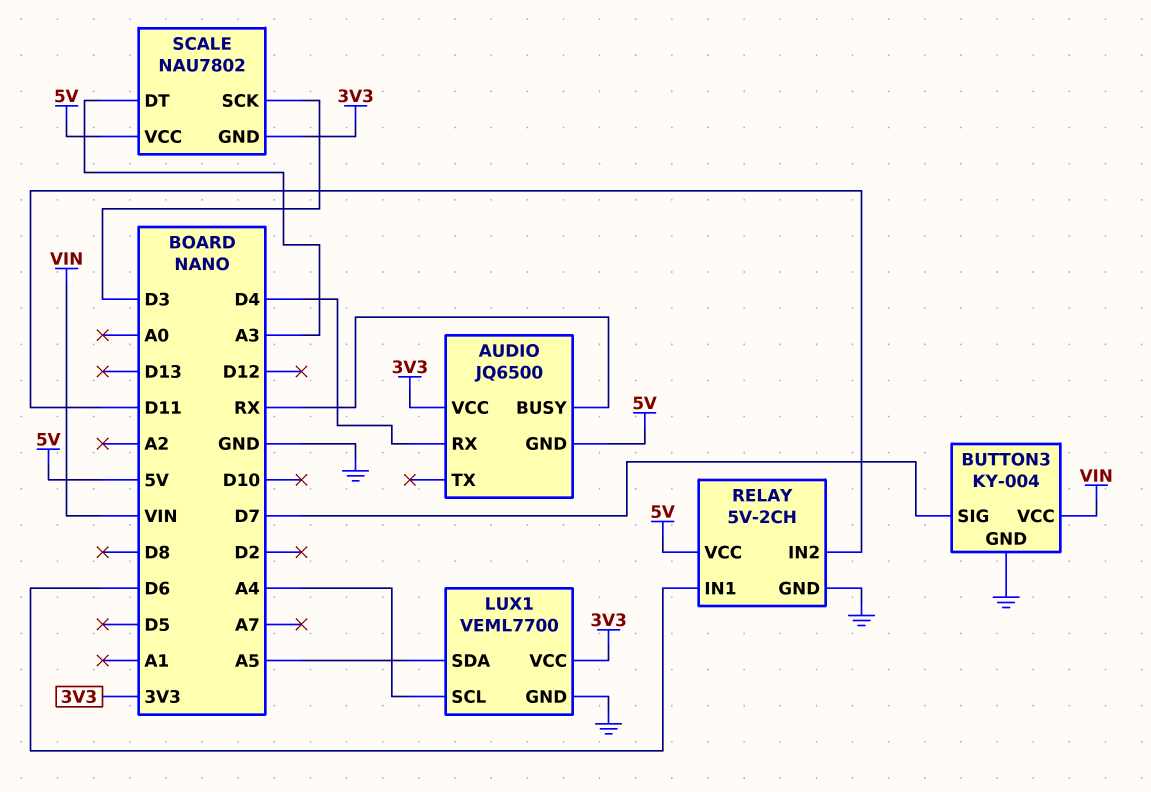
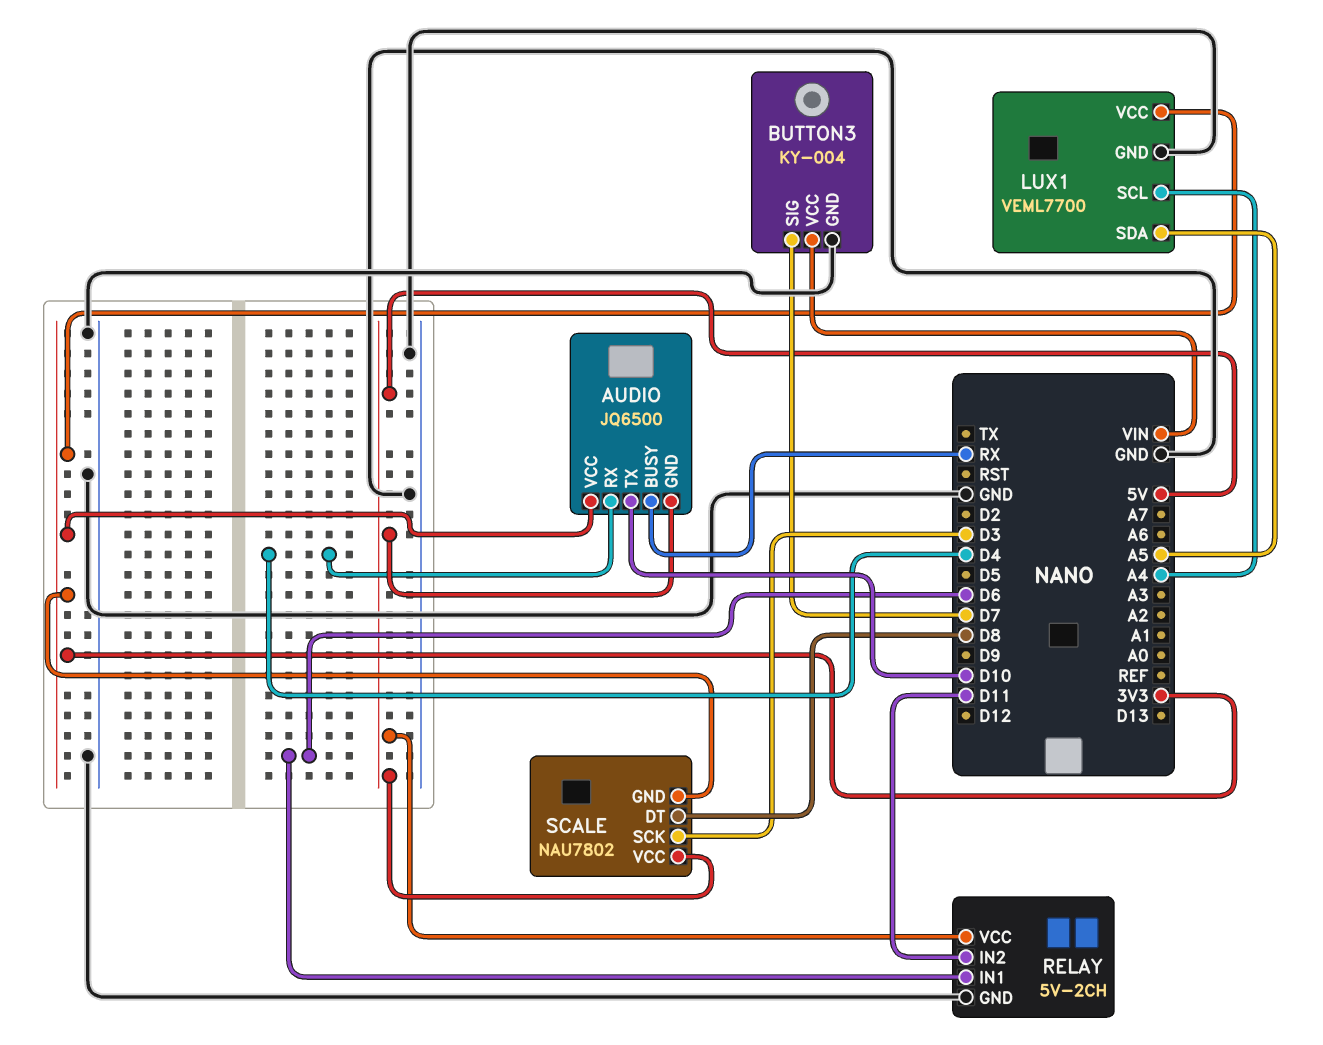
AUDIO pin TX: none -> D10
SCALE pin DT: A3 -> D8

